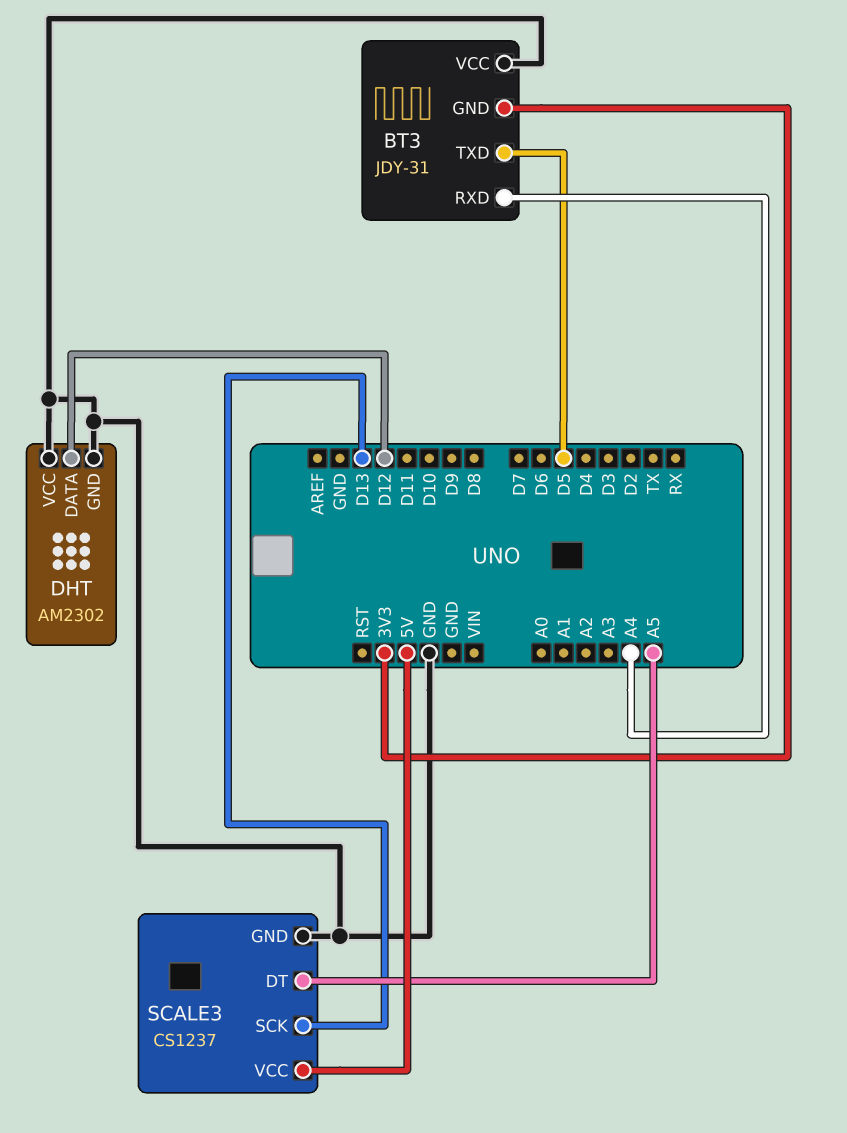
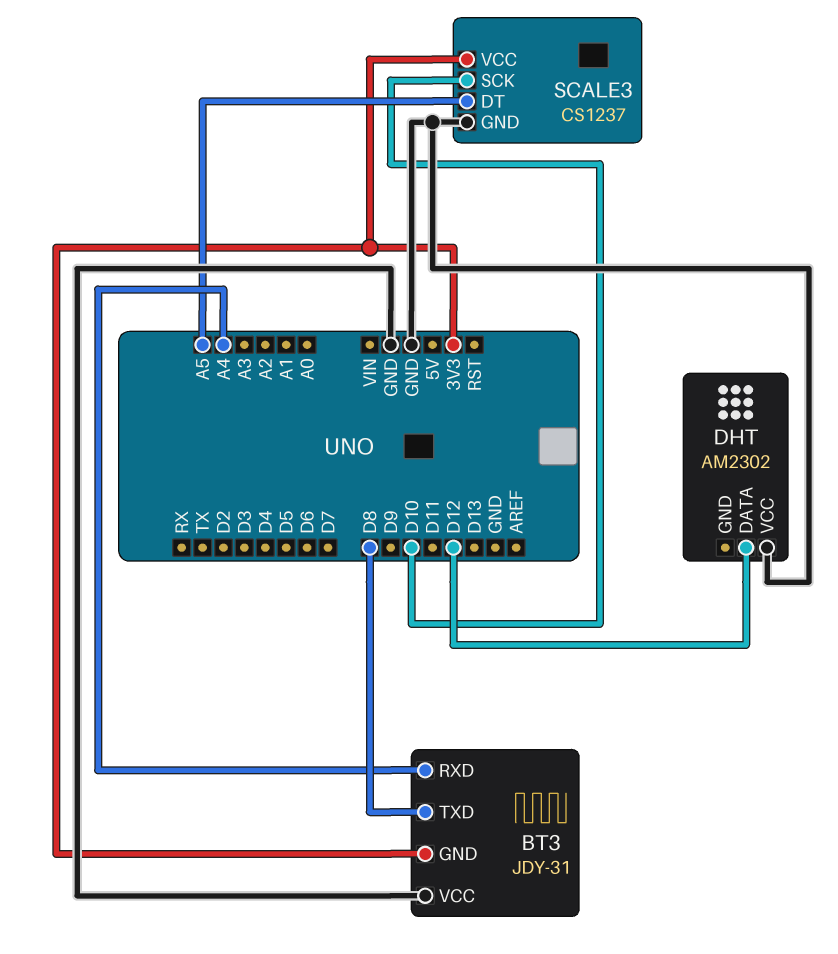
BT3 pin TXD: D5 -> D8
DHT pin GND: GND -> none
SCALE3 pin SCK: D13 -> D10
SCALE3 pin VCC: 5V -> 3V3

